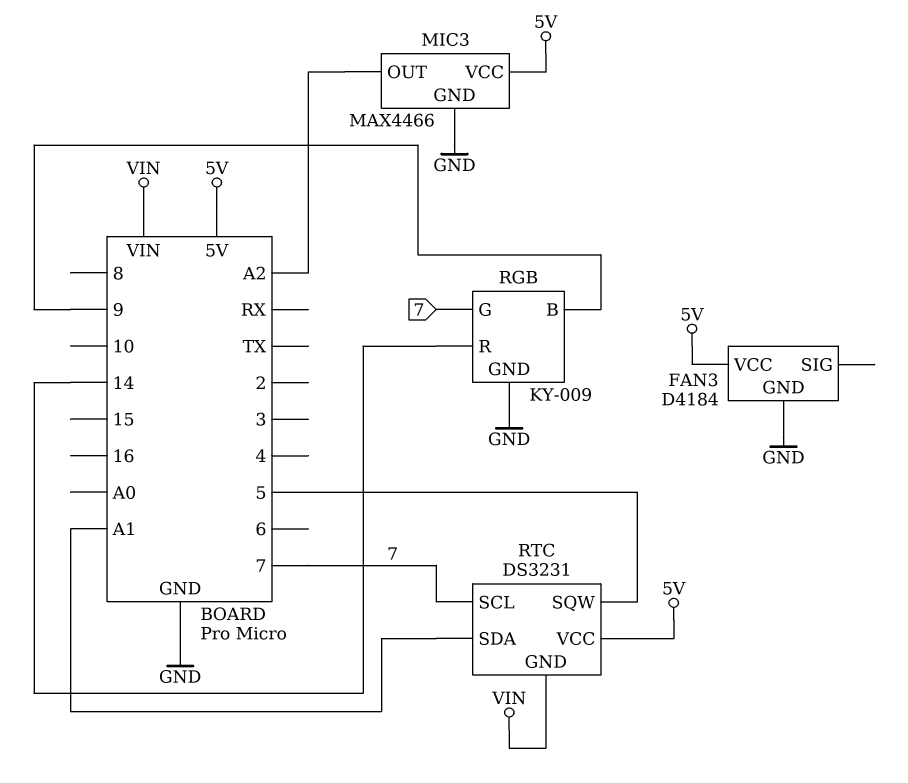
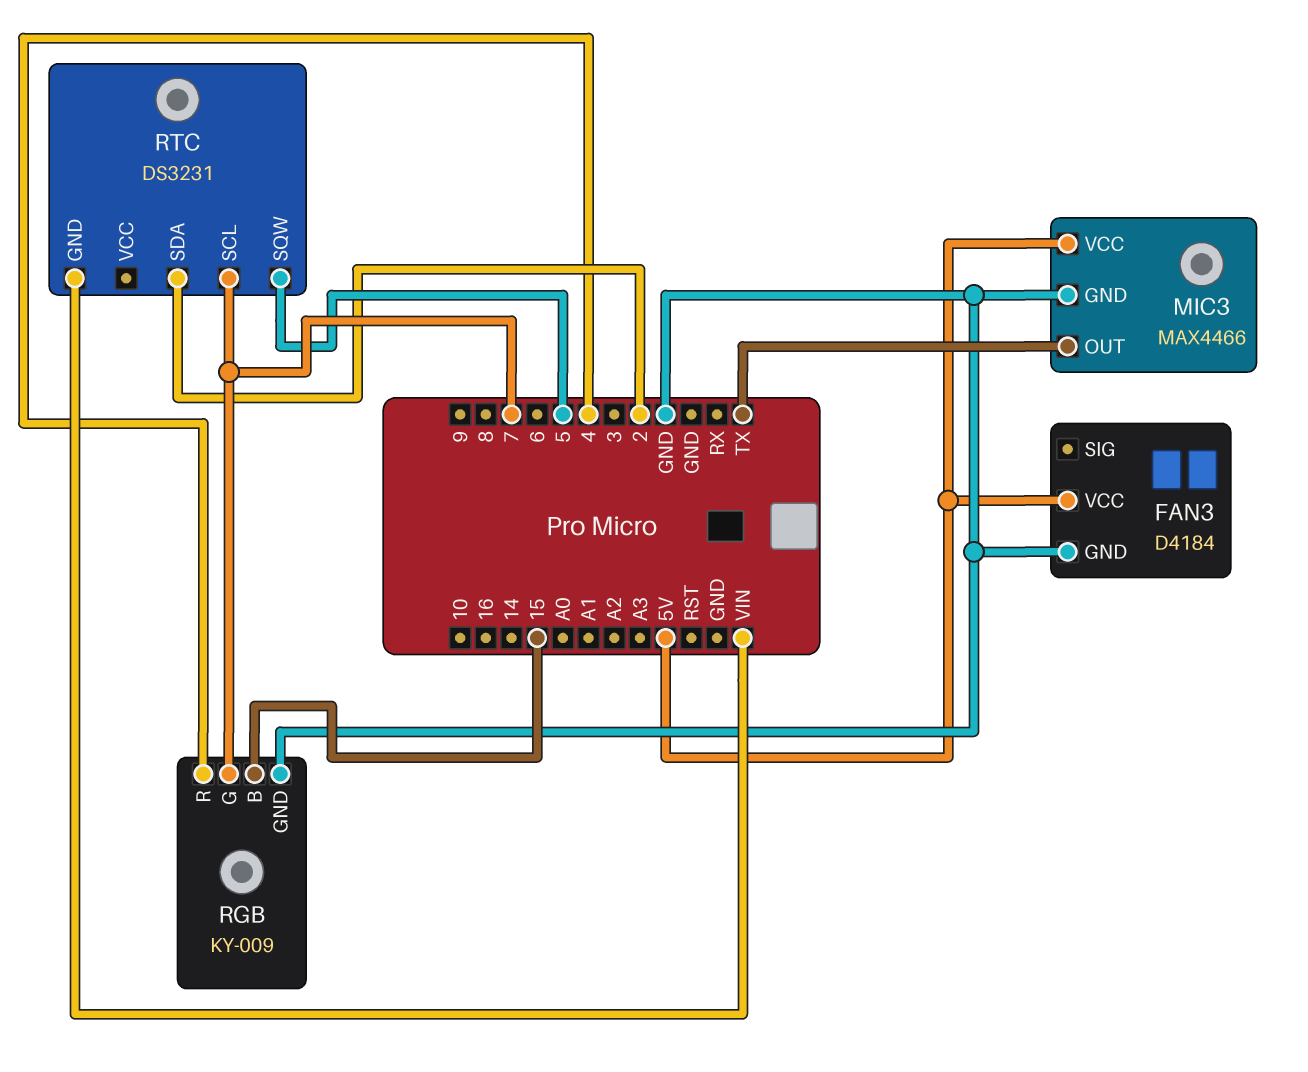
MIC3 pin OUT: A2 -> TX
RGB pin B: 9 -> 15
RGB pin R: 14 -> 4
RTC pin SDA: A1 -> 2
RTC pin VCC: 5V -> none

